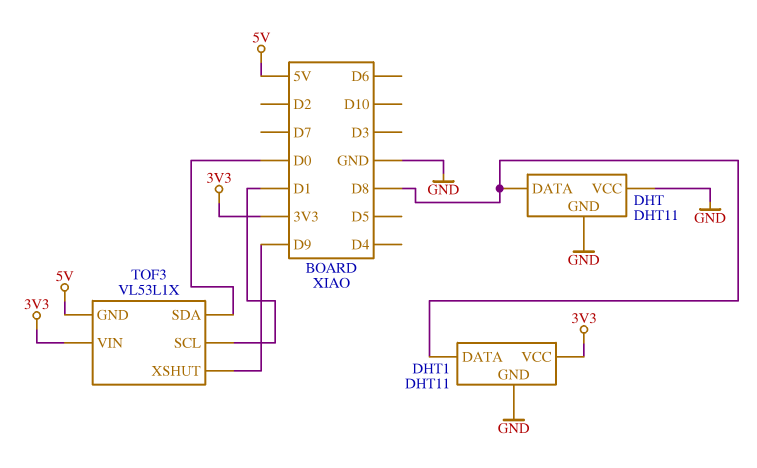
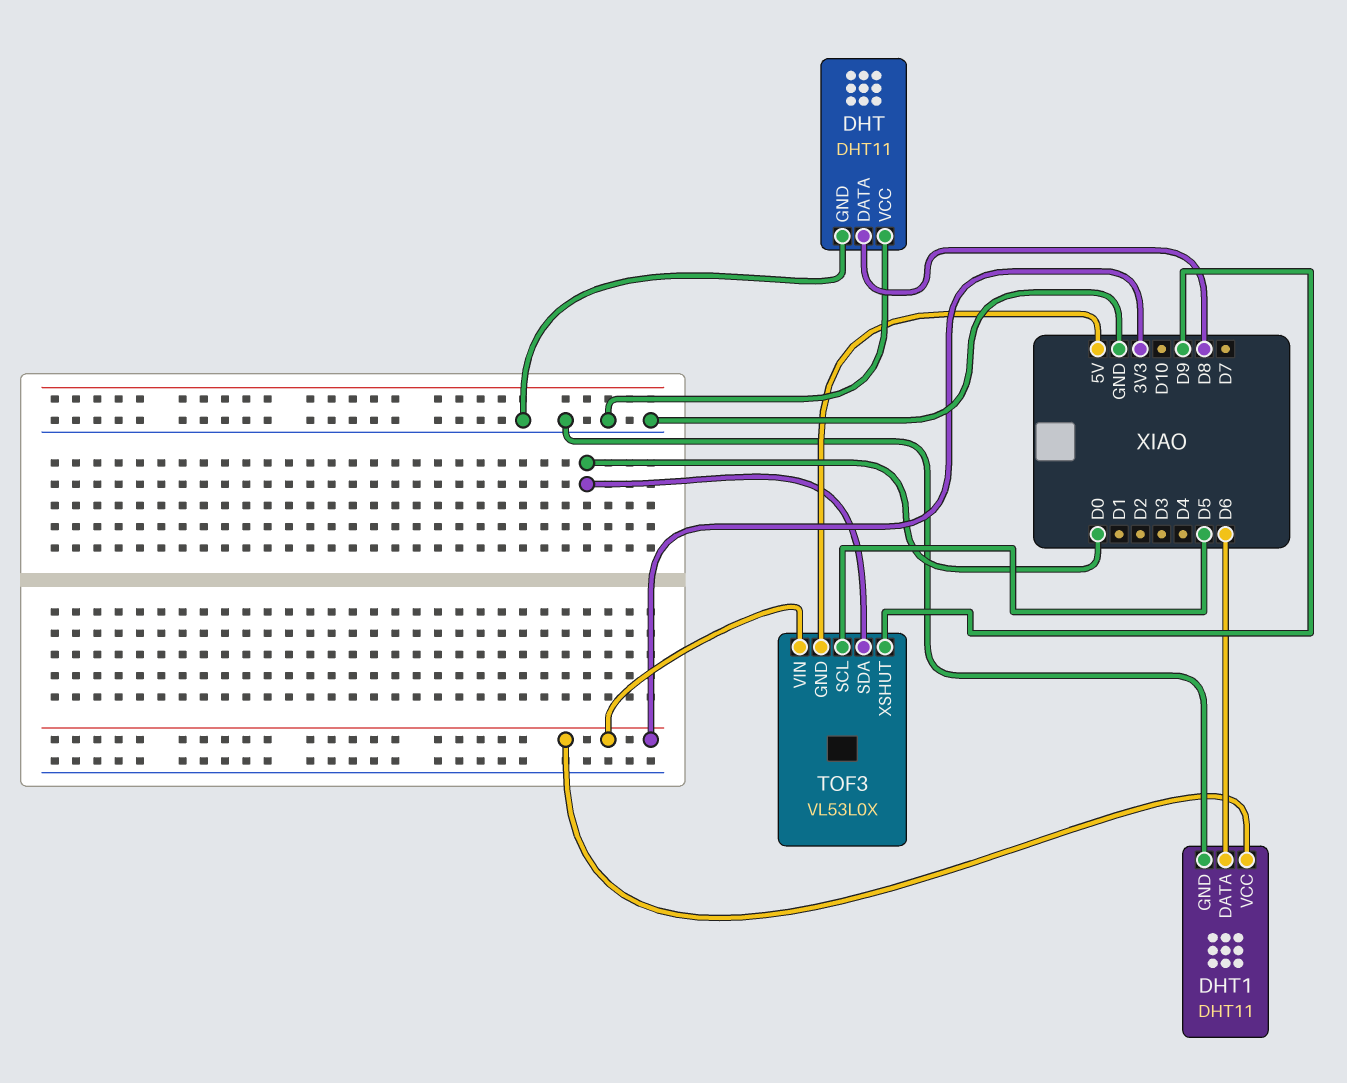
DHT1 pin DATA: D8 -> D6
TOF3: VL53L1X -> VL53L0X
TOF3 pin SCL: D1 -> D5

